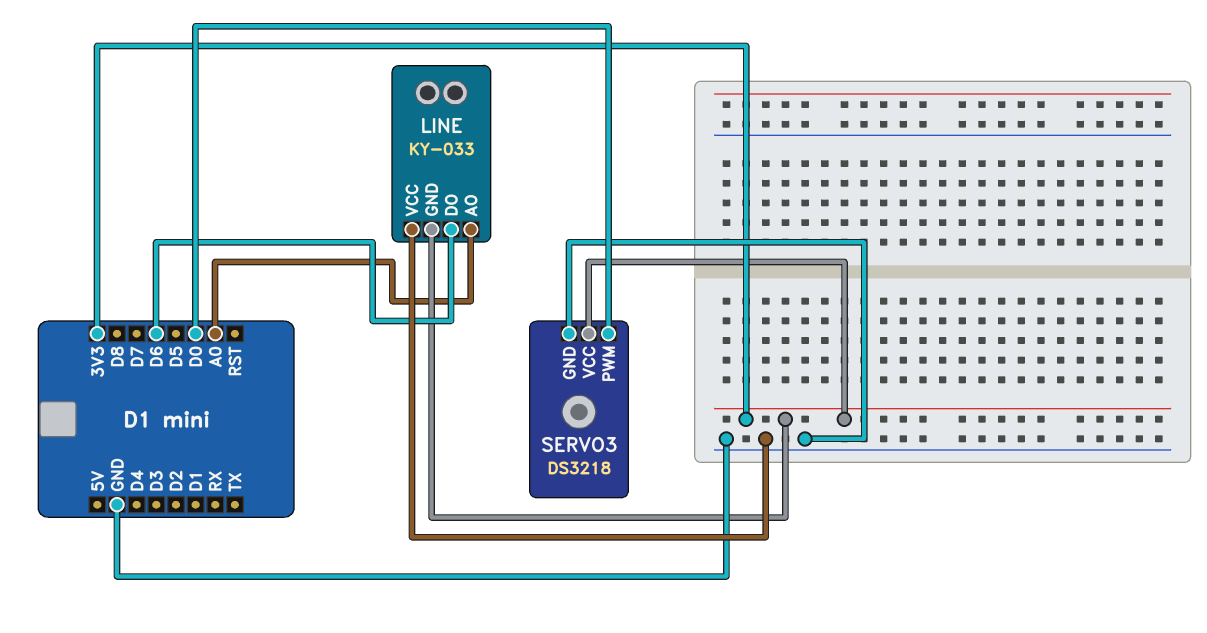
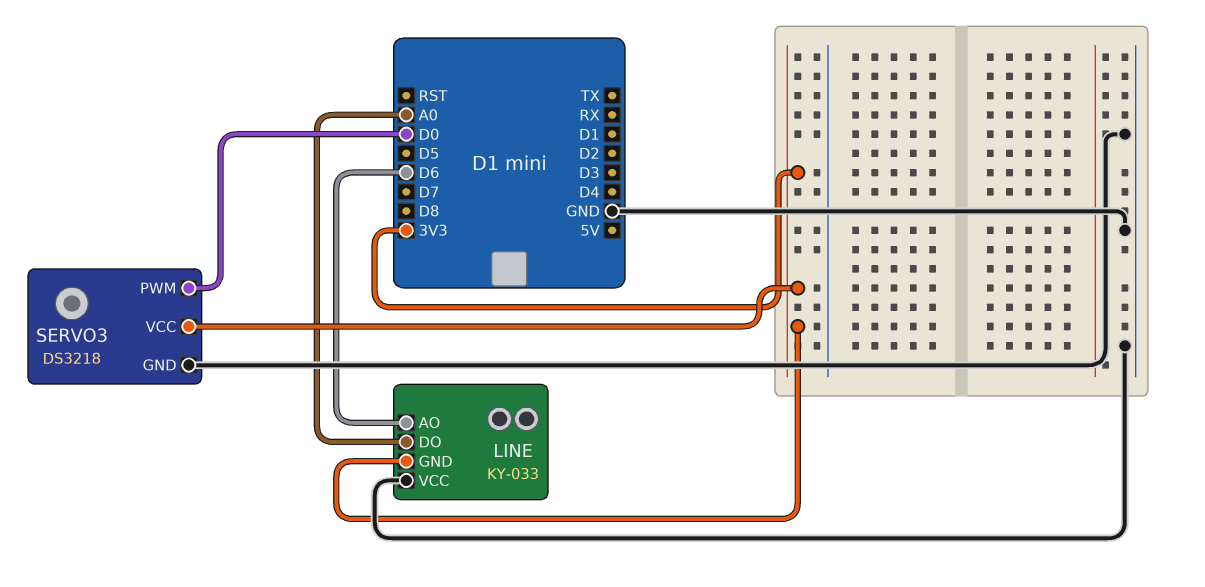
LINE pin AO: A0 -> D6
LINE pin DO: D6 -> A0

